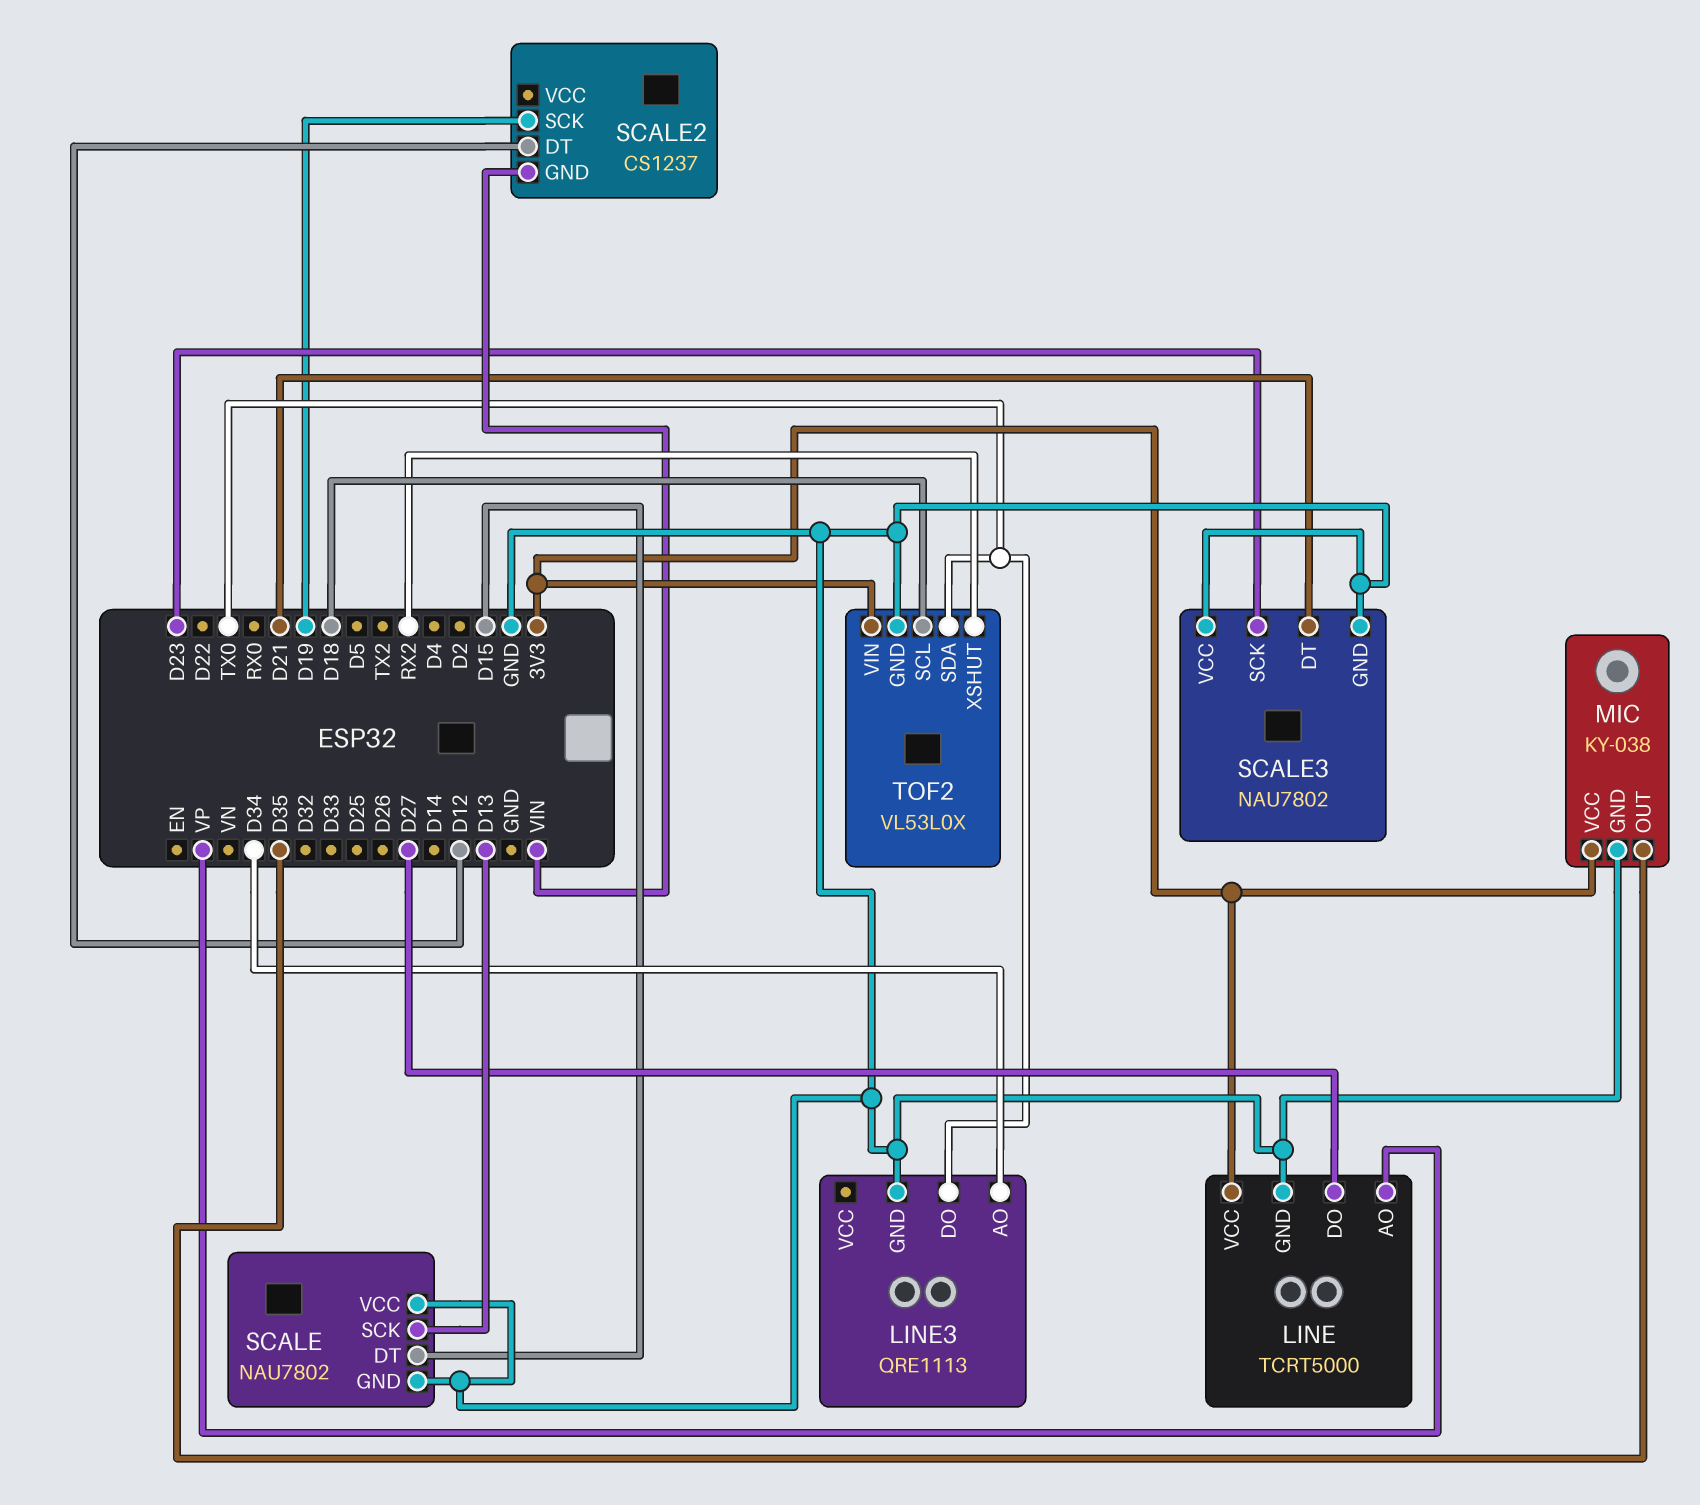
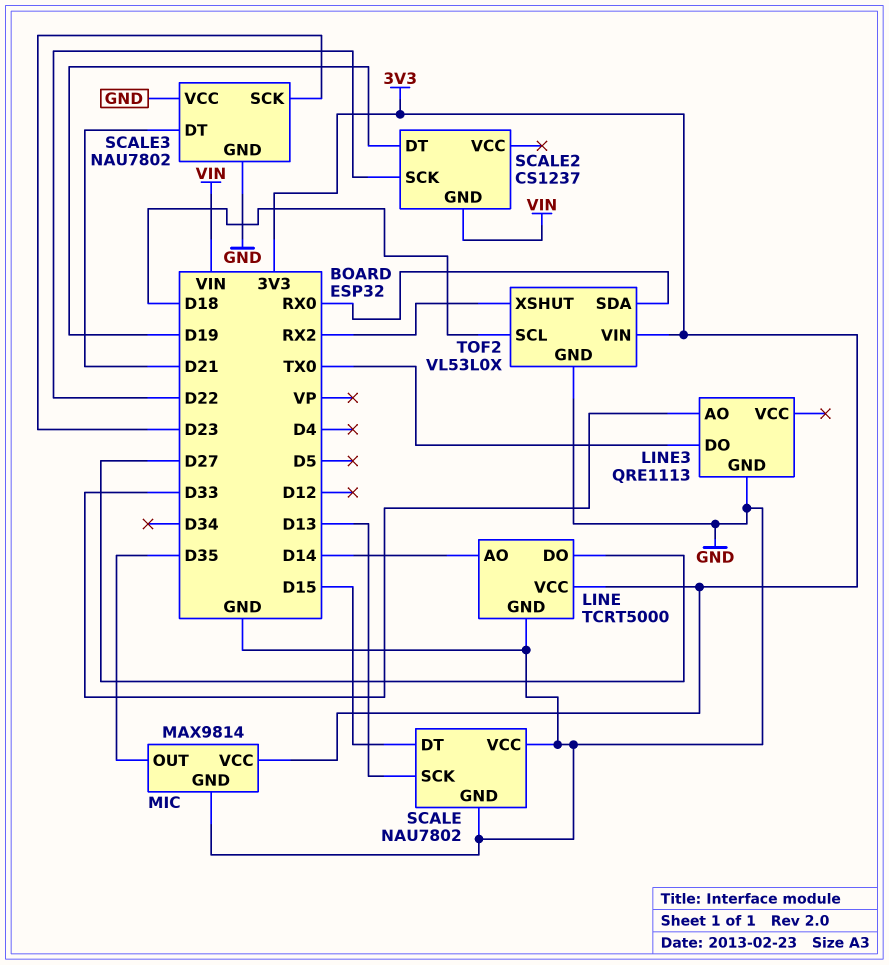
LINE pin AO: VP -> D14
LINE3 pin AO: D34 -> D33
MIC: KY-038 -> MAX9814
SCALE2 pin DT: D12 -> D19
SCALE2 pin SCK: D19 -> D22
TOF2 pin SDA: TX0 -> RX0

